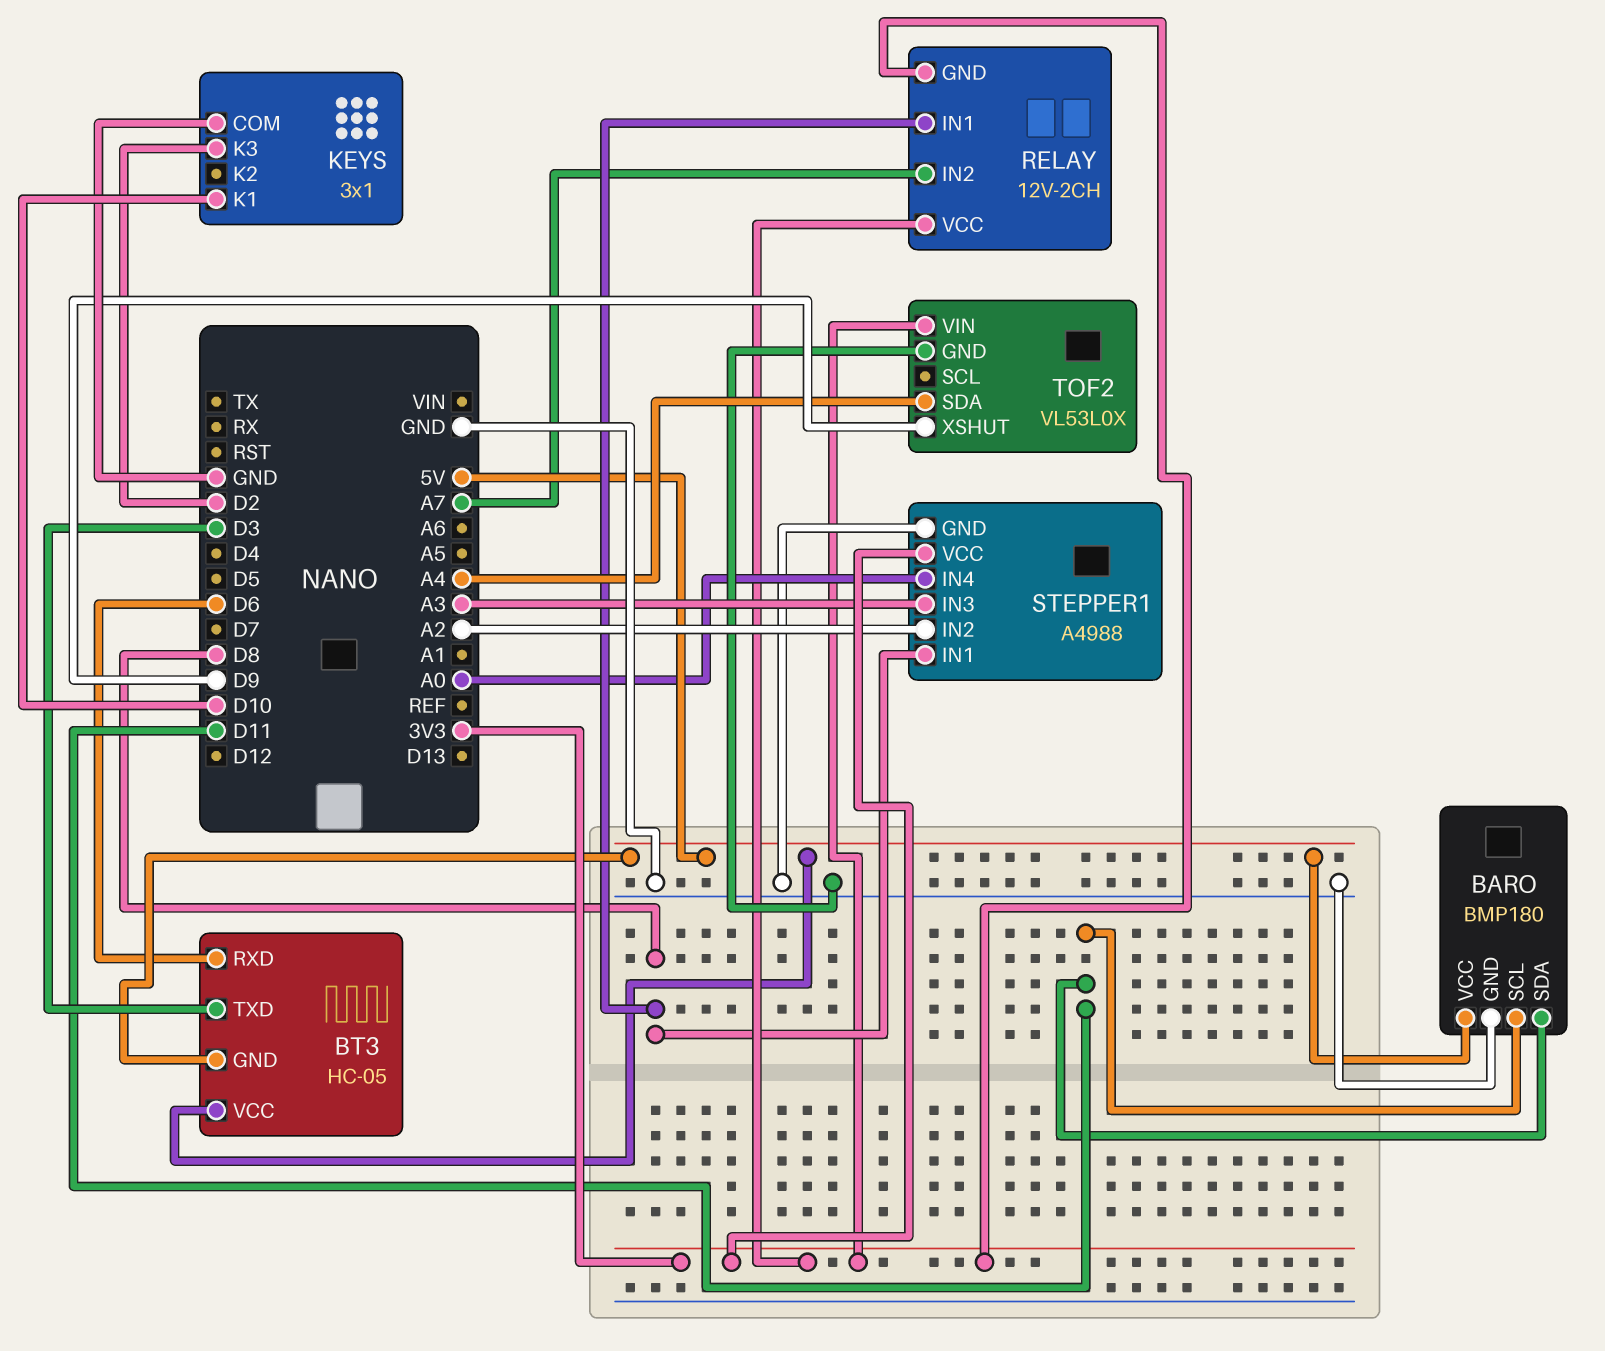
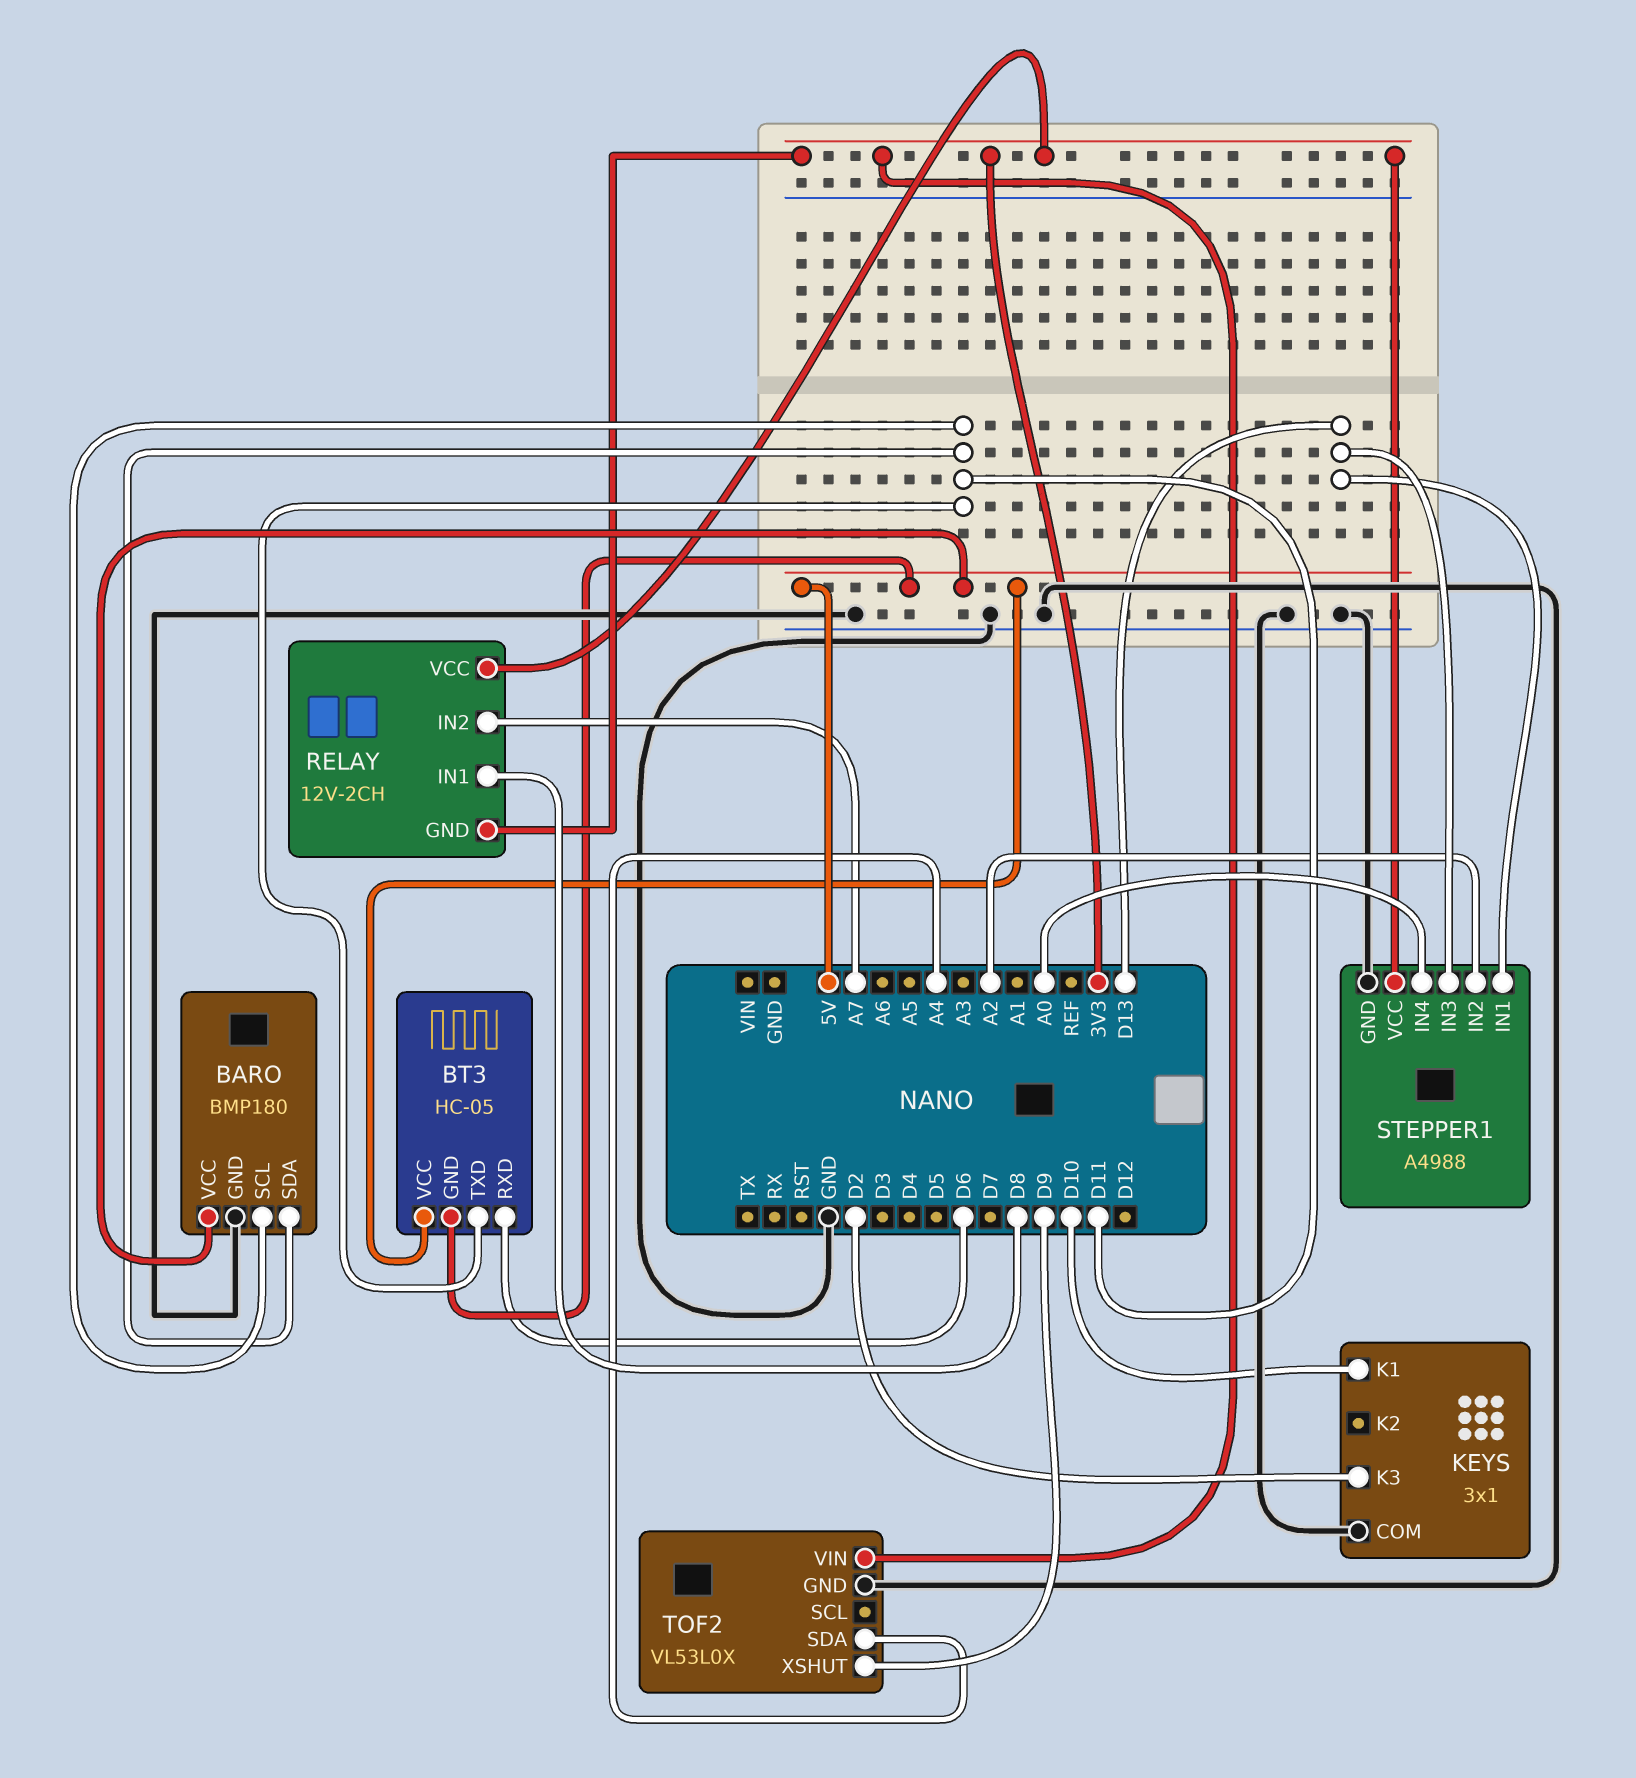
BT3 pin TXD: D3 -> D11
STEPPER1 pin IN1: D8 -> D13
STEPPER1 pin IN3: A3 -> D13

